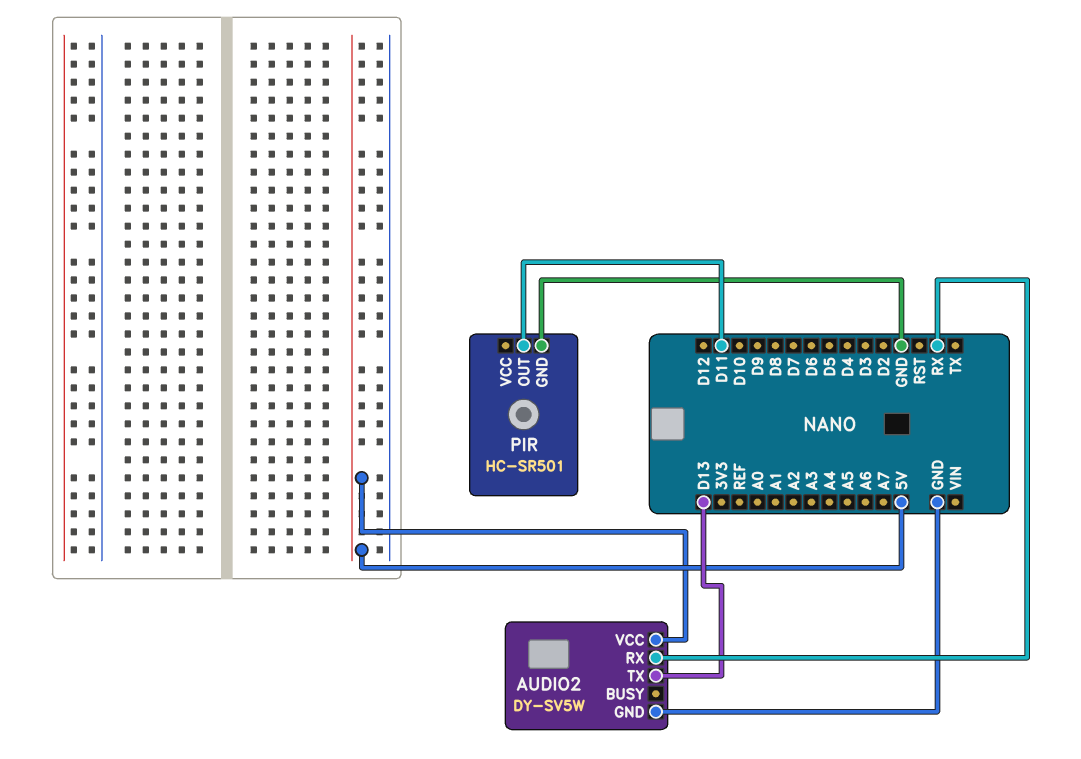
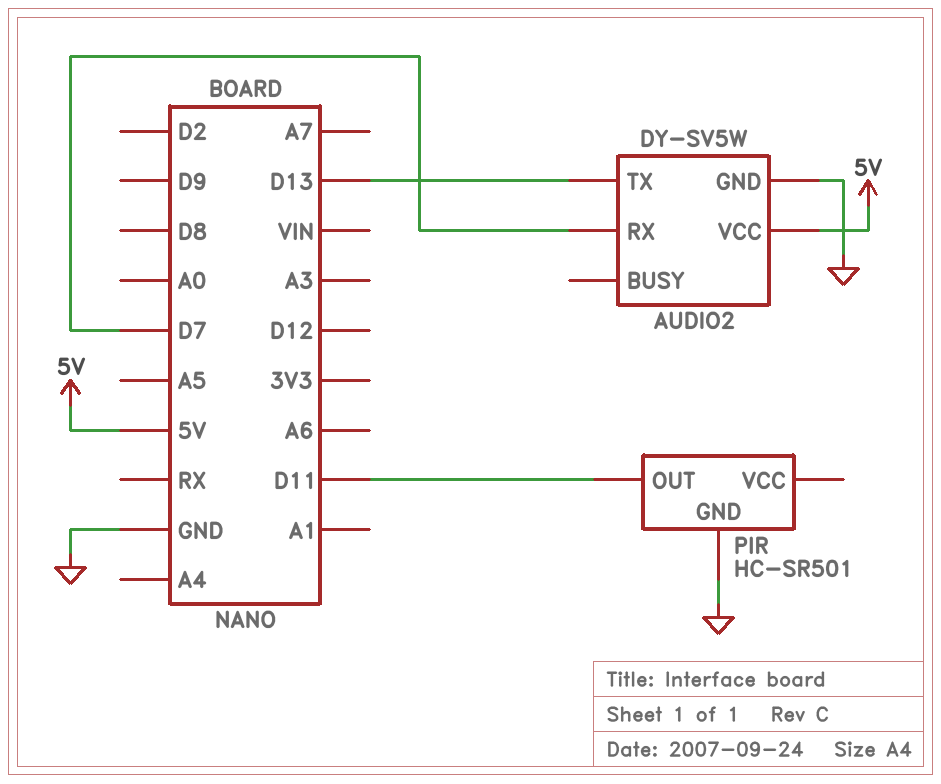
AUDIO2 pin RX: RX -> D7

